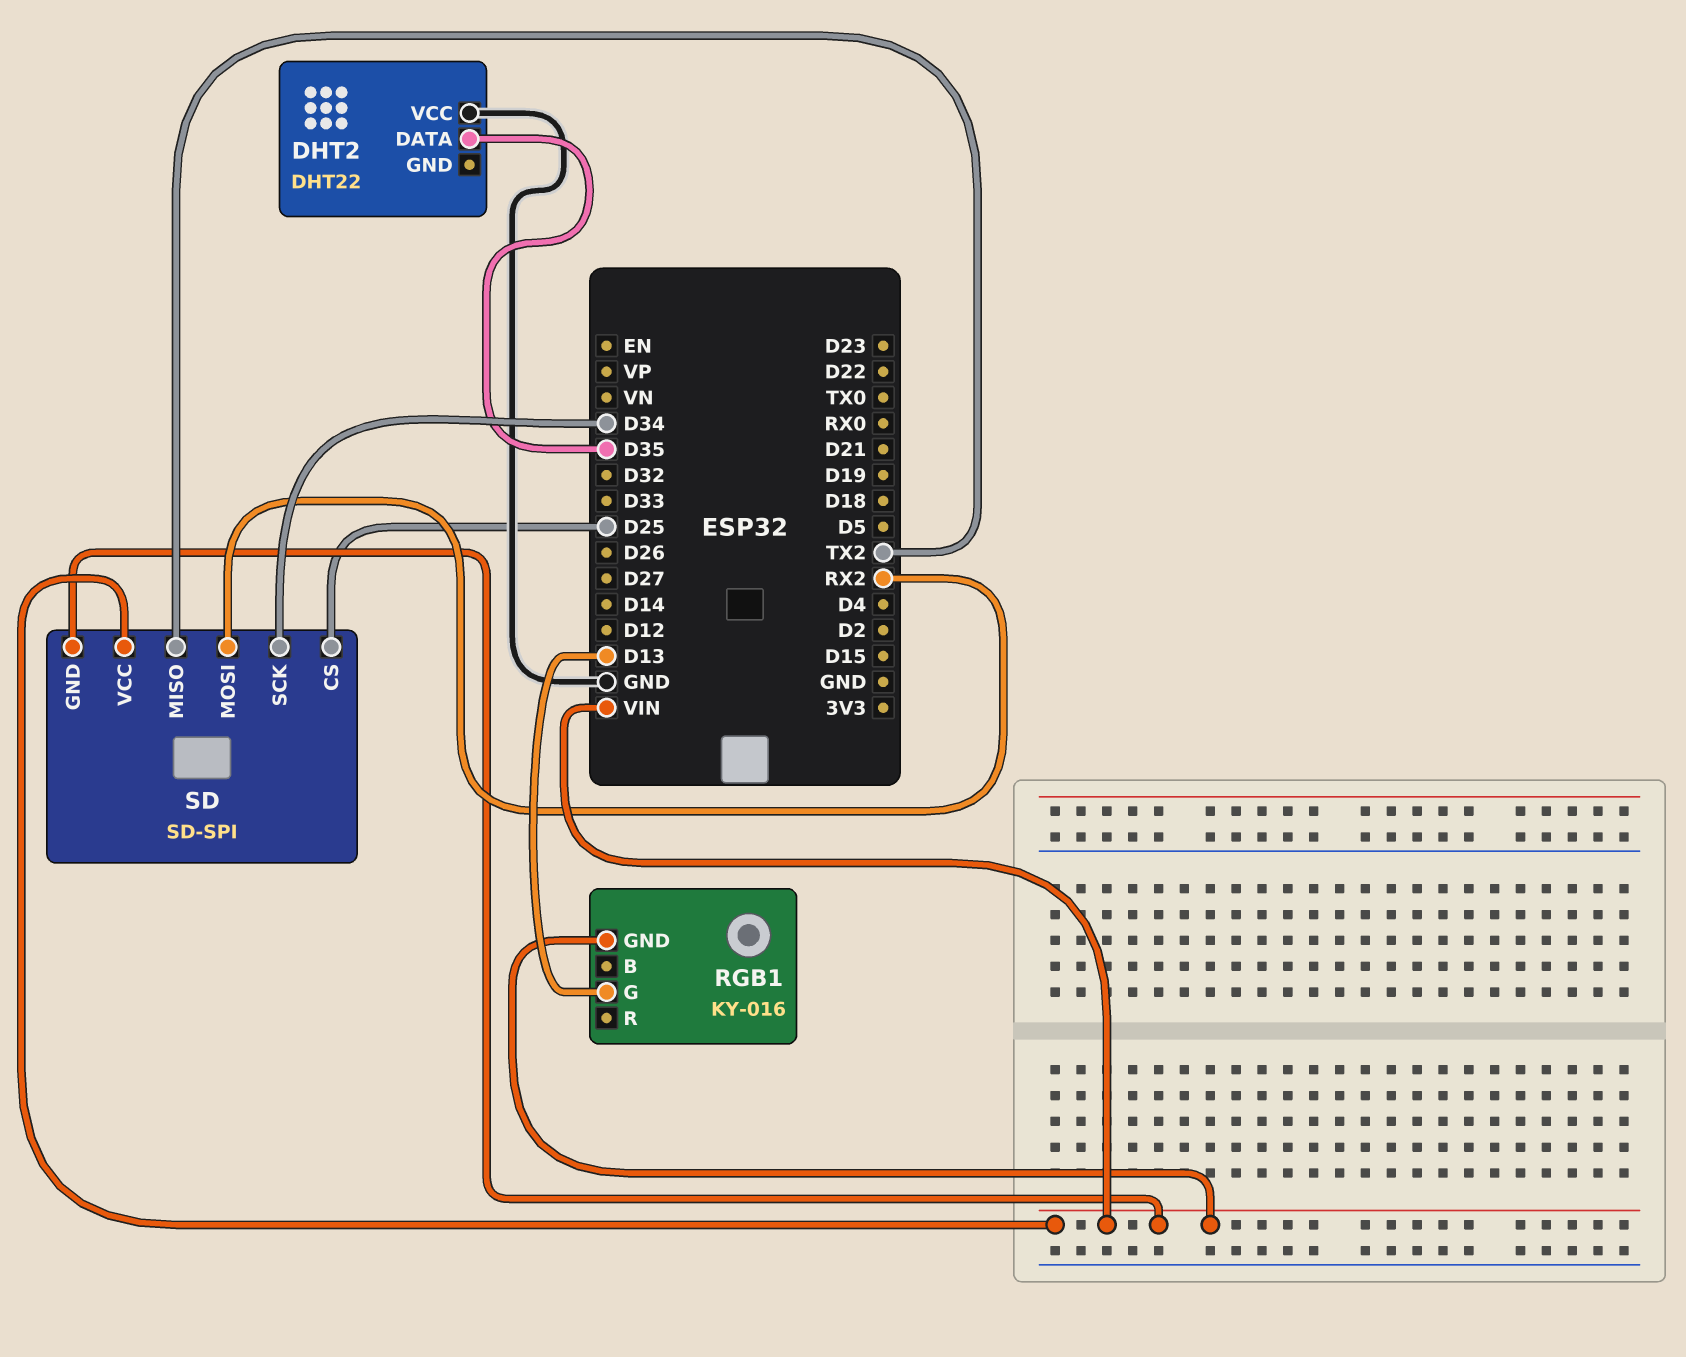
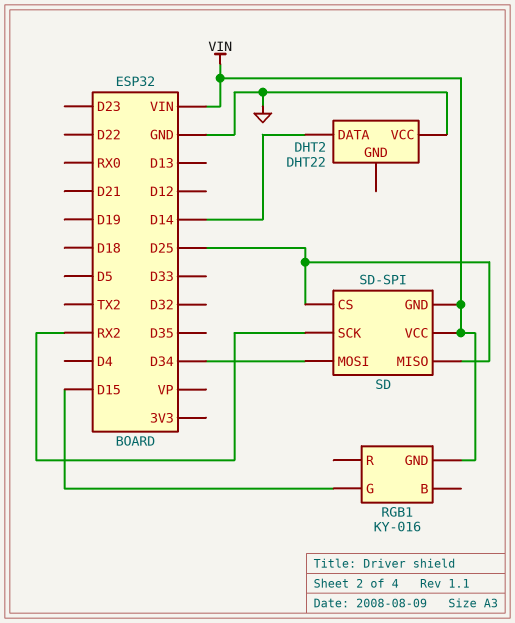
DHT2 pin DATA: D35 -> D14
RGB1 pin G: D13 -> D15
SD pin MISO: TX2 -> D25
SD pin MOSI: RX2 -> D34
SD pin SCK: D34 -> RX2

